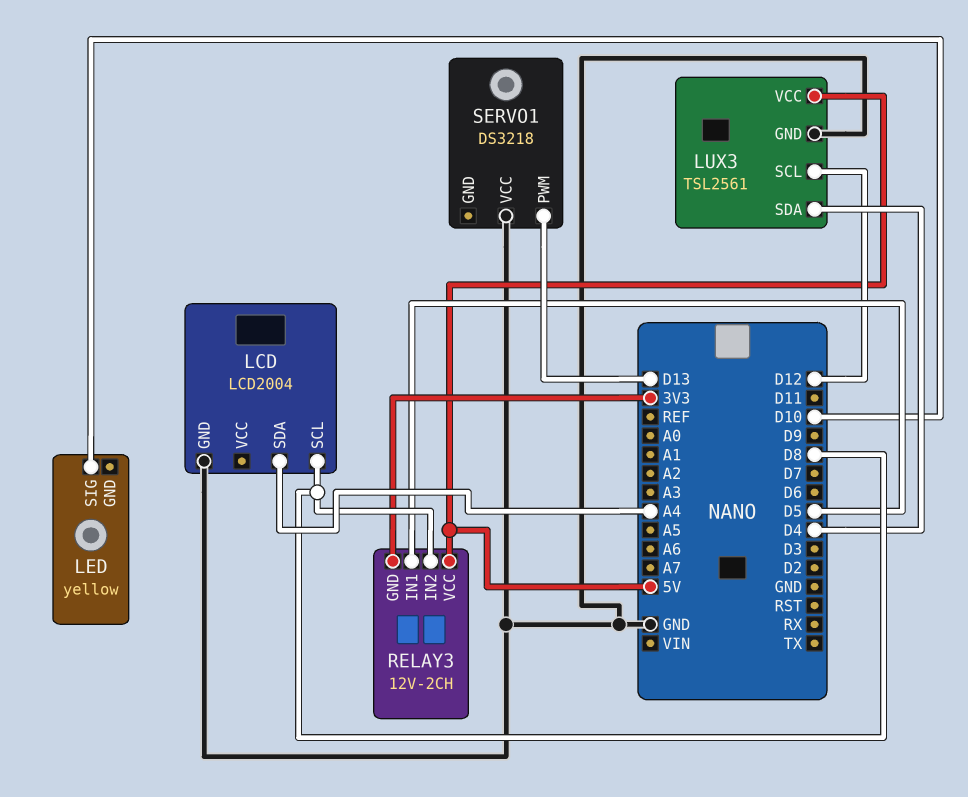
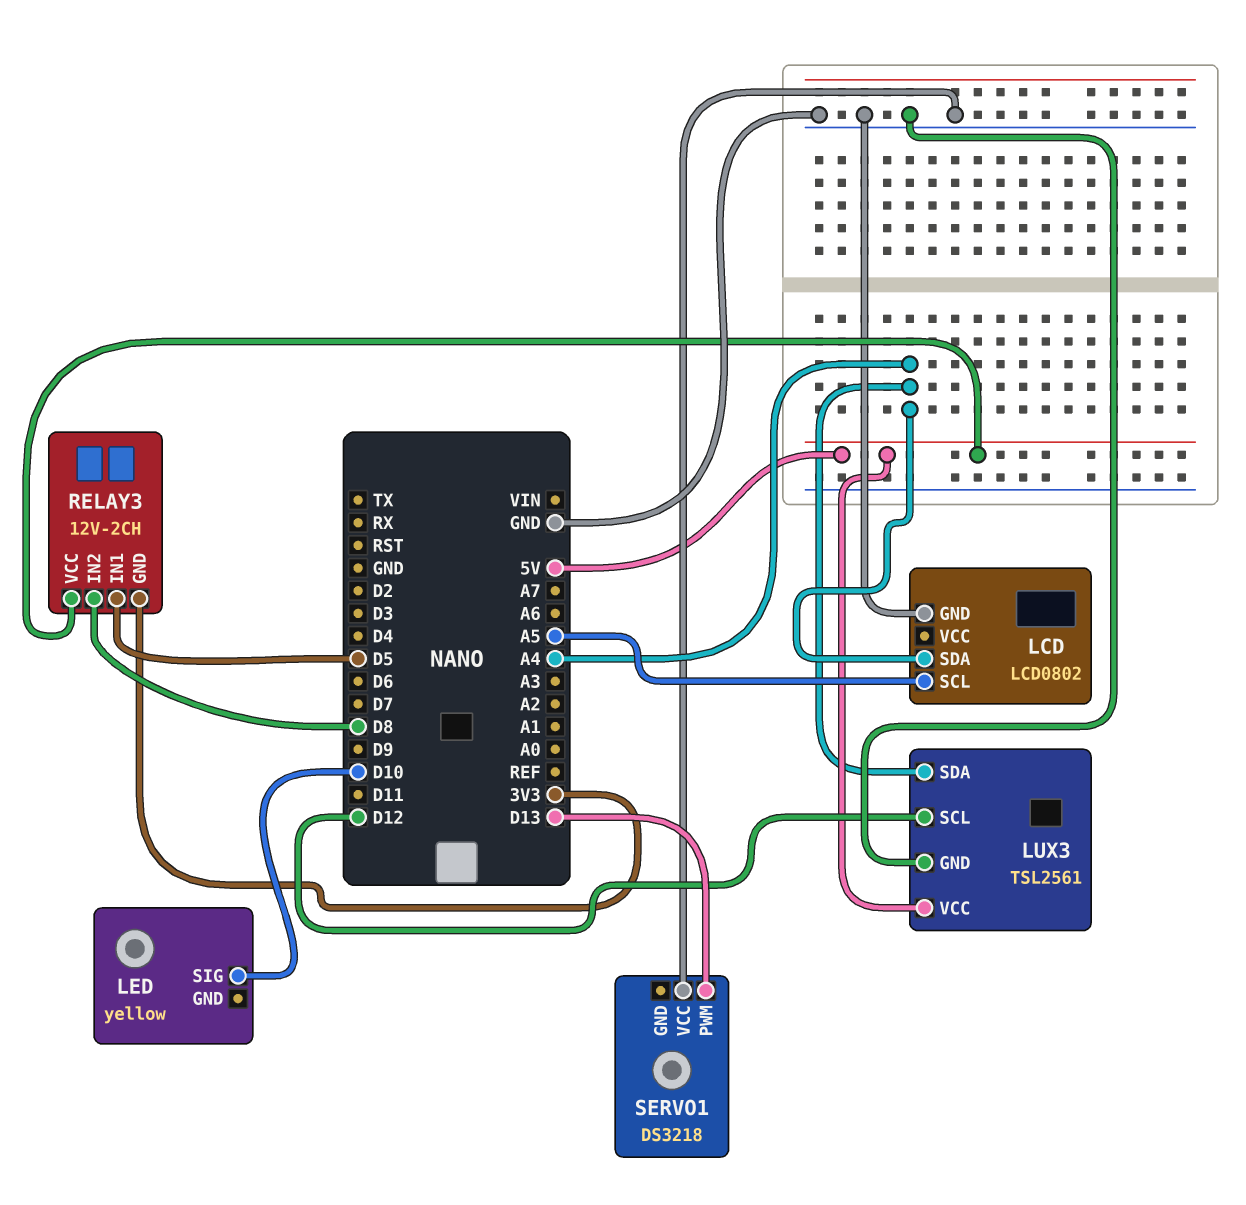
LCD: LCD2004 -> LCD0802
LCD pin SCL: D8 -> A5
LUX3 pin SDA: D4 -> A4

